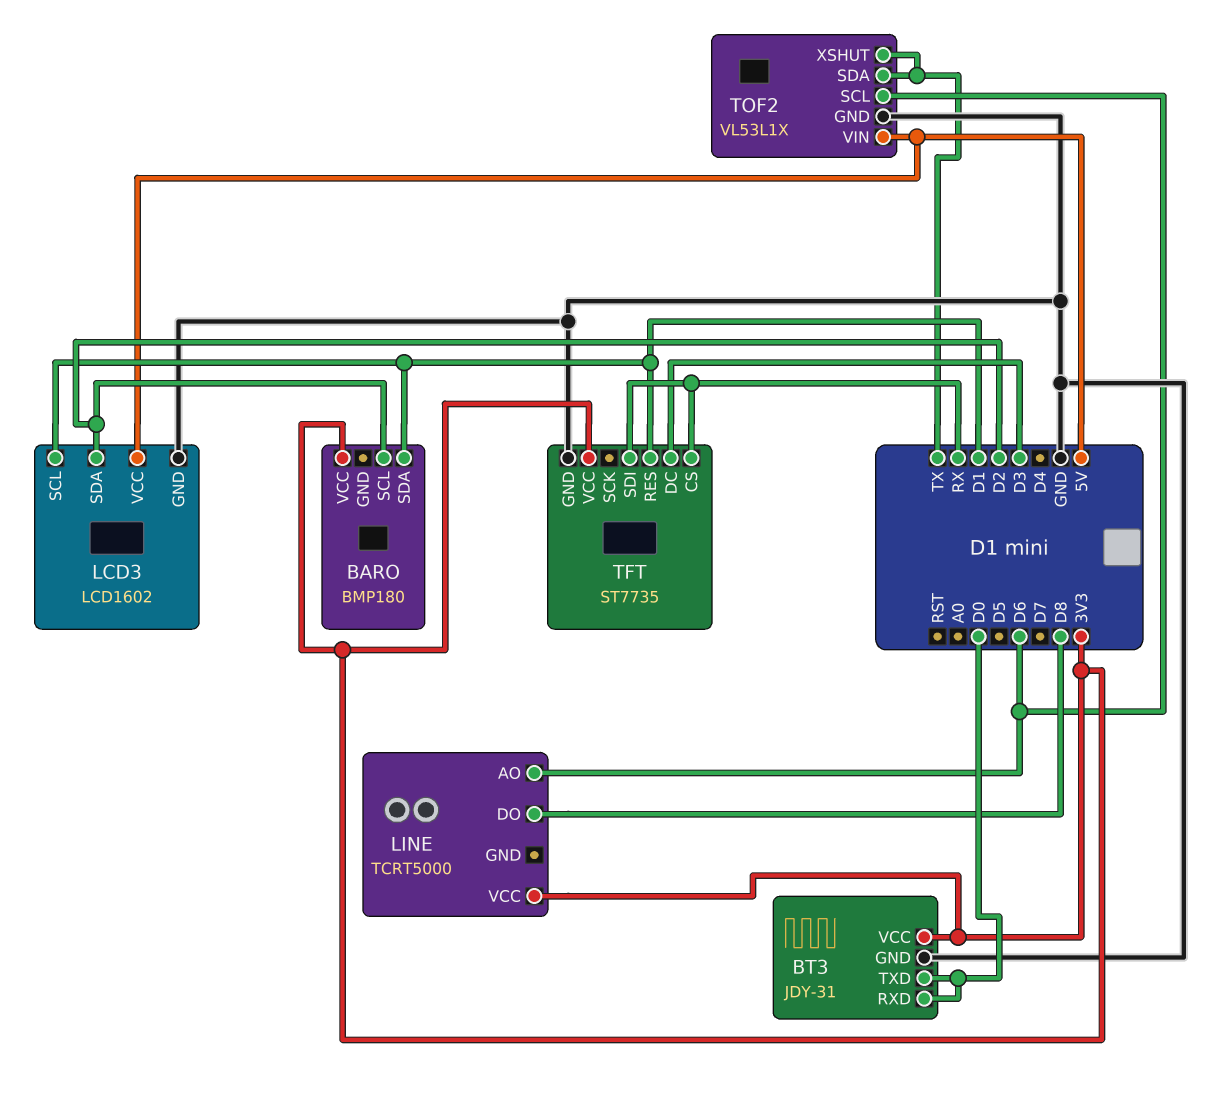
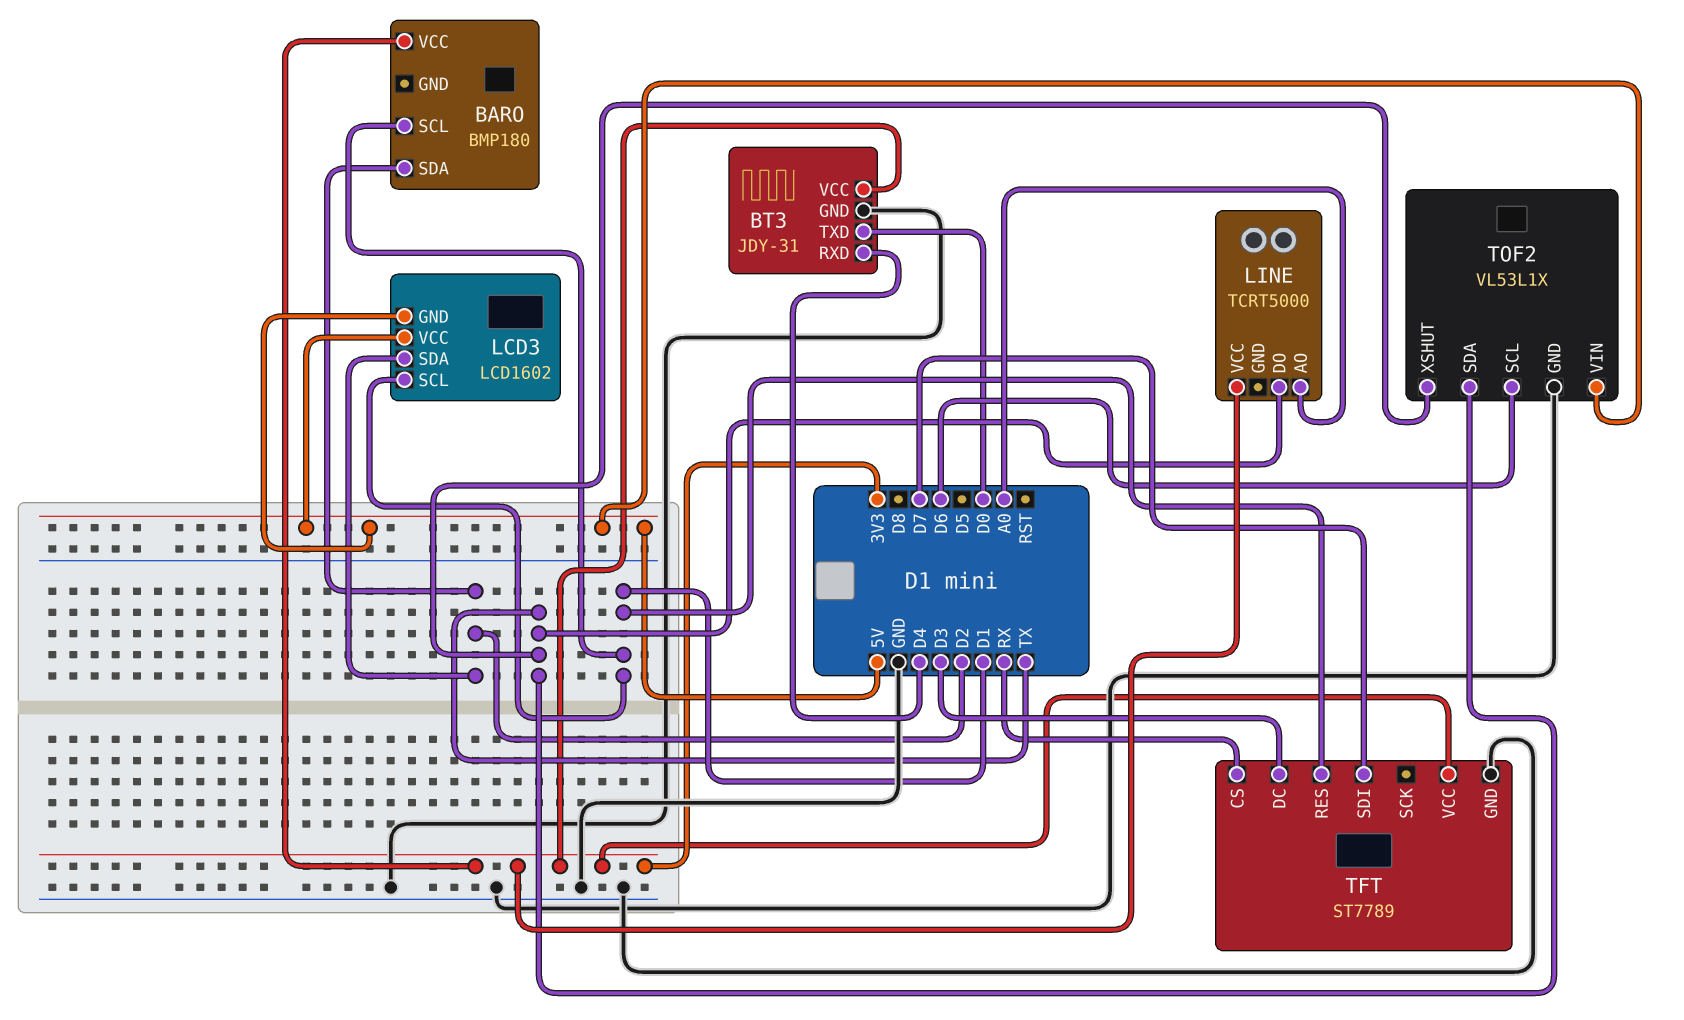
BARO pin SCL: D2 -> D1
BARO pin SDA: D1 -> D2
BT3 pin RXD: D0 -> D4
LCD3 pin GND: GND -> 5V
LINE pin AO: D6 -> A0
LINE pin DO: D8 -> TX
TFT: ST7735 -> ST7789
TFT pin SDI: RX -> D7

